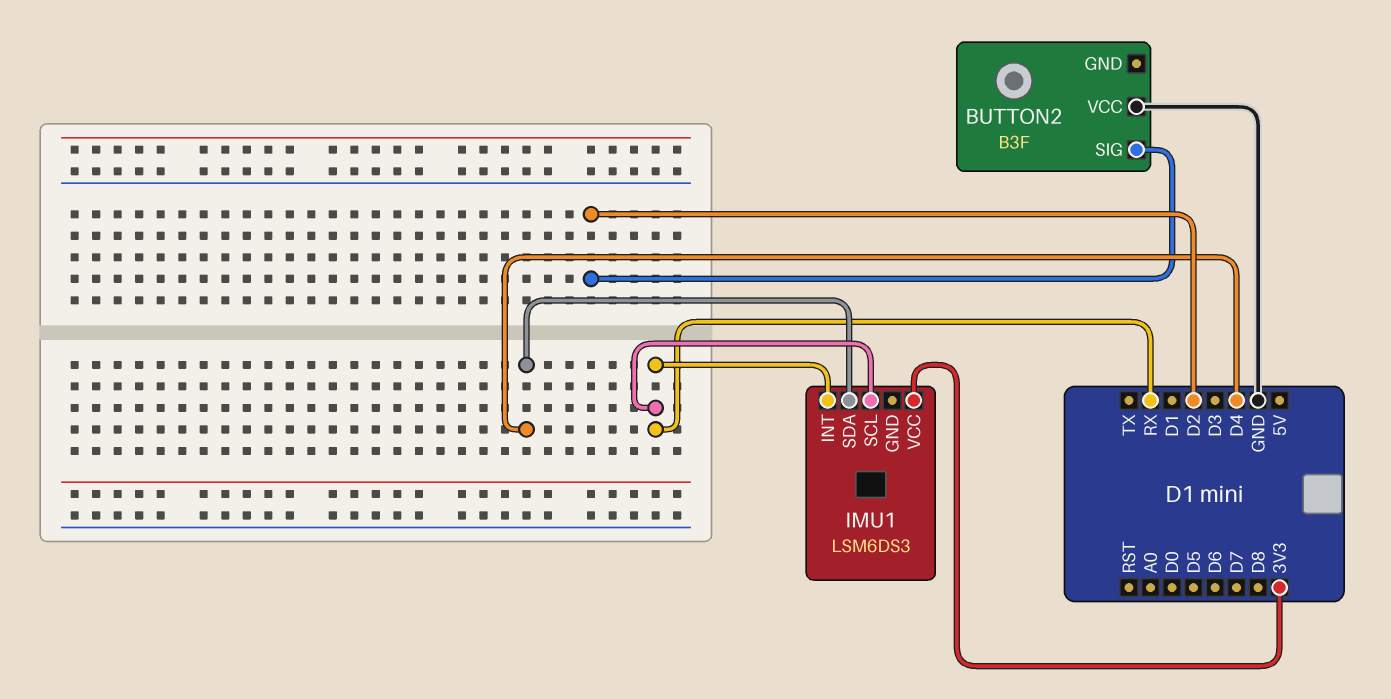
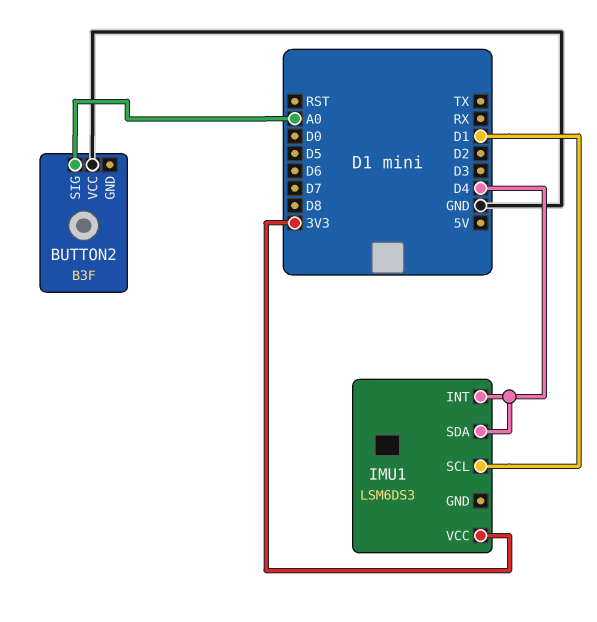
BUTTON2 pin SIG: D2 -> A0
IMU1 pin INT: RX -> D4
IMU1 pin SCL: RX -> D1

